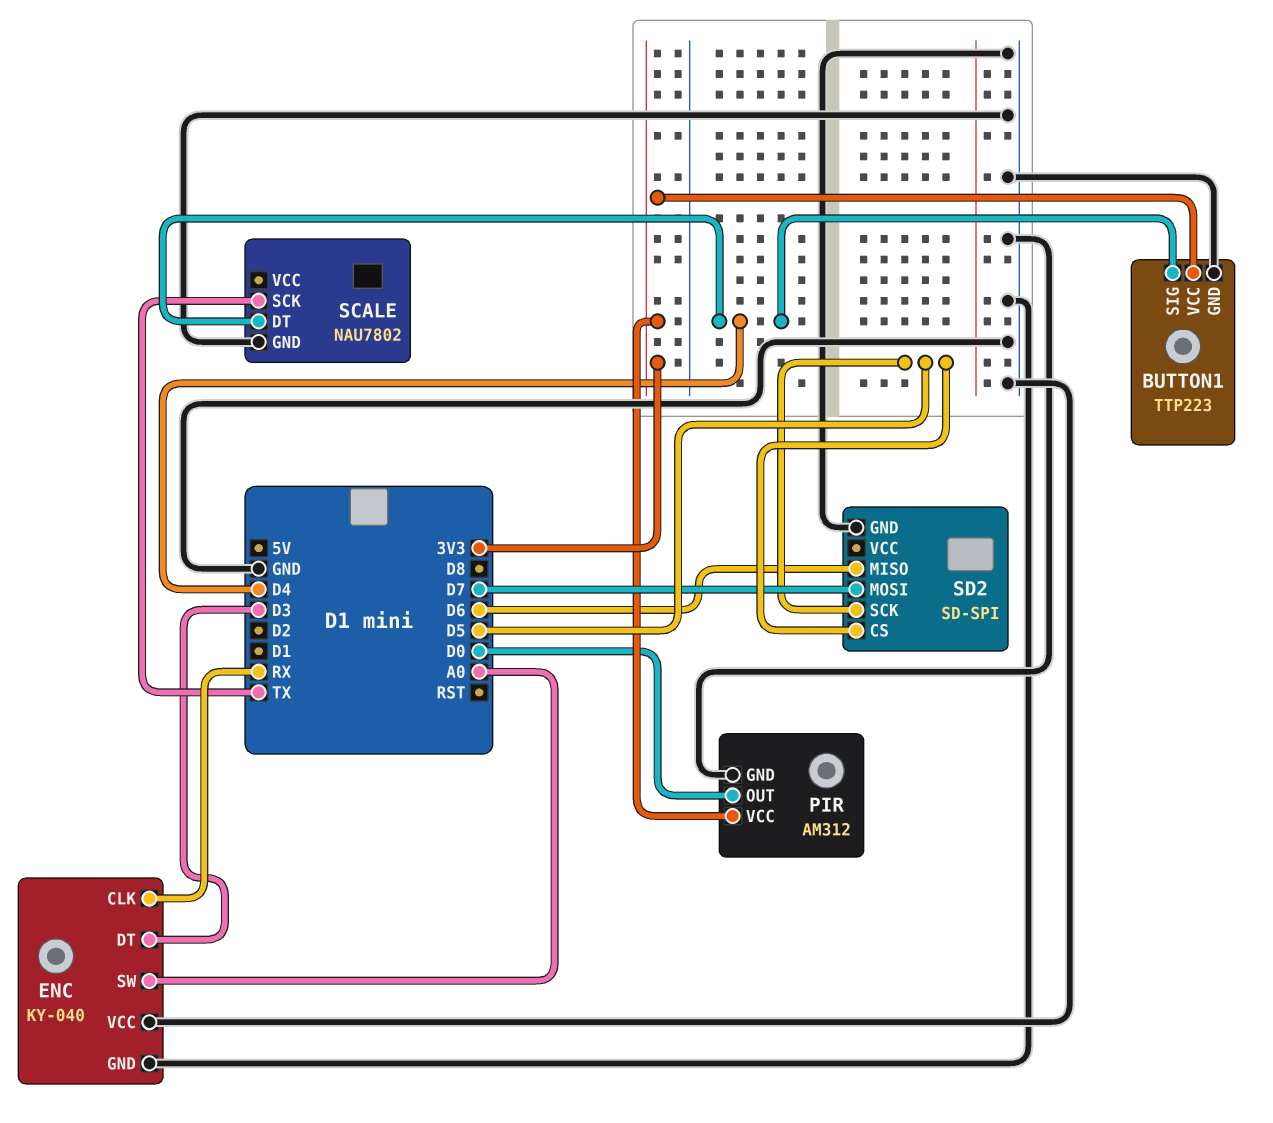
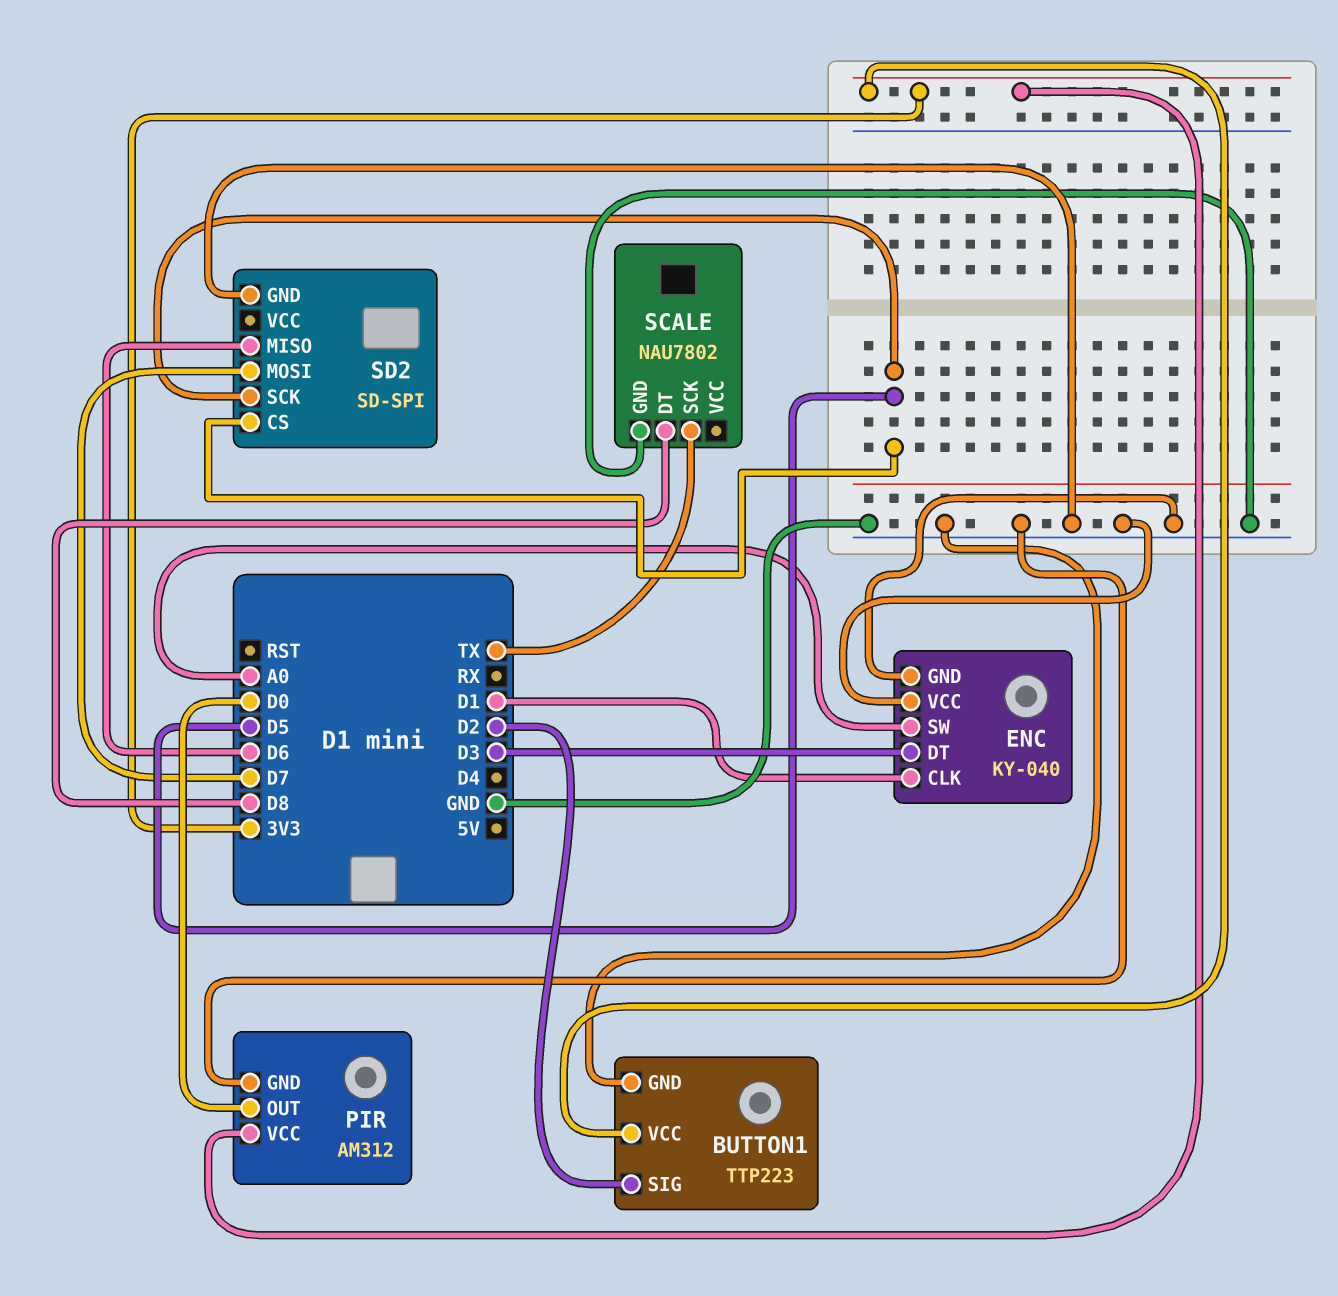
BUTTON1 pin SIG: D4 -> D2
ENC pin CLK: RX -> D1
SCALE pin DT: D4 -> D8

